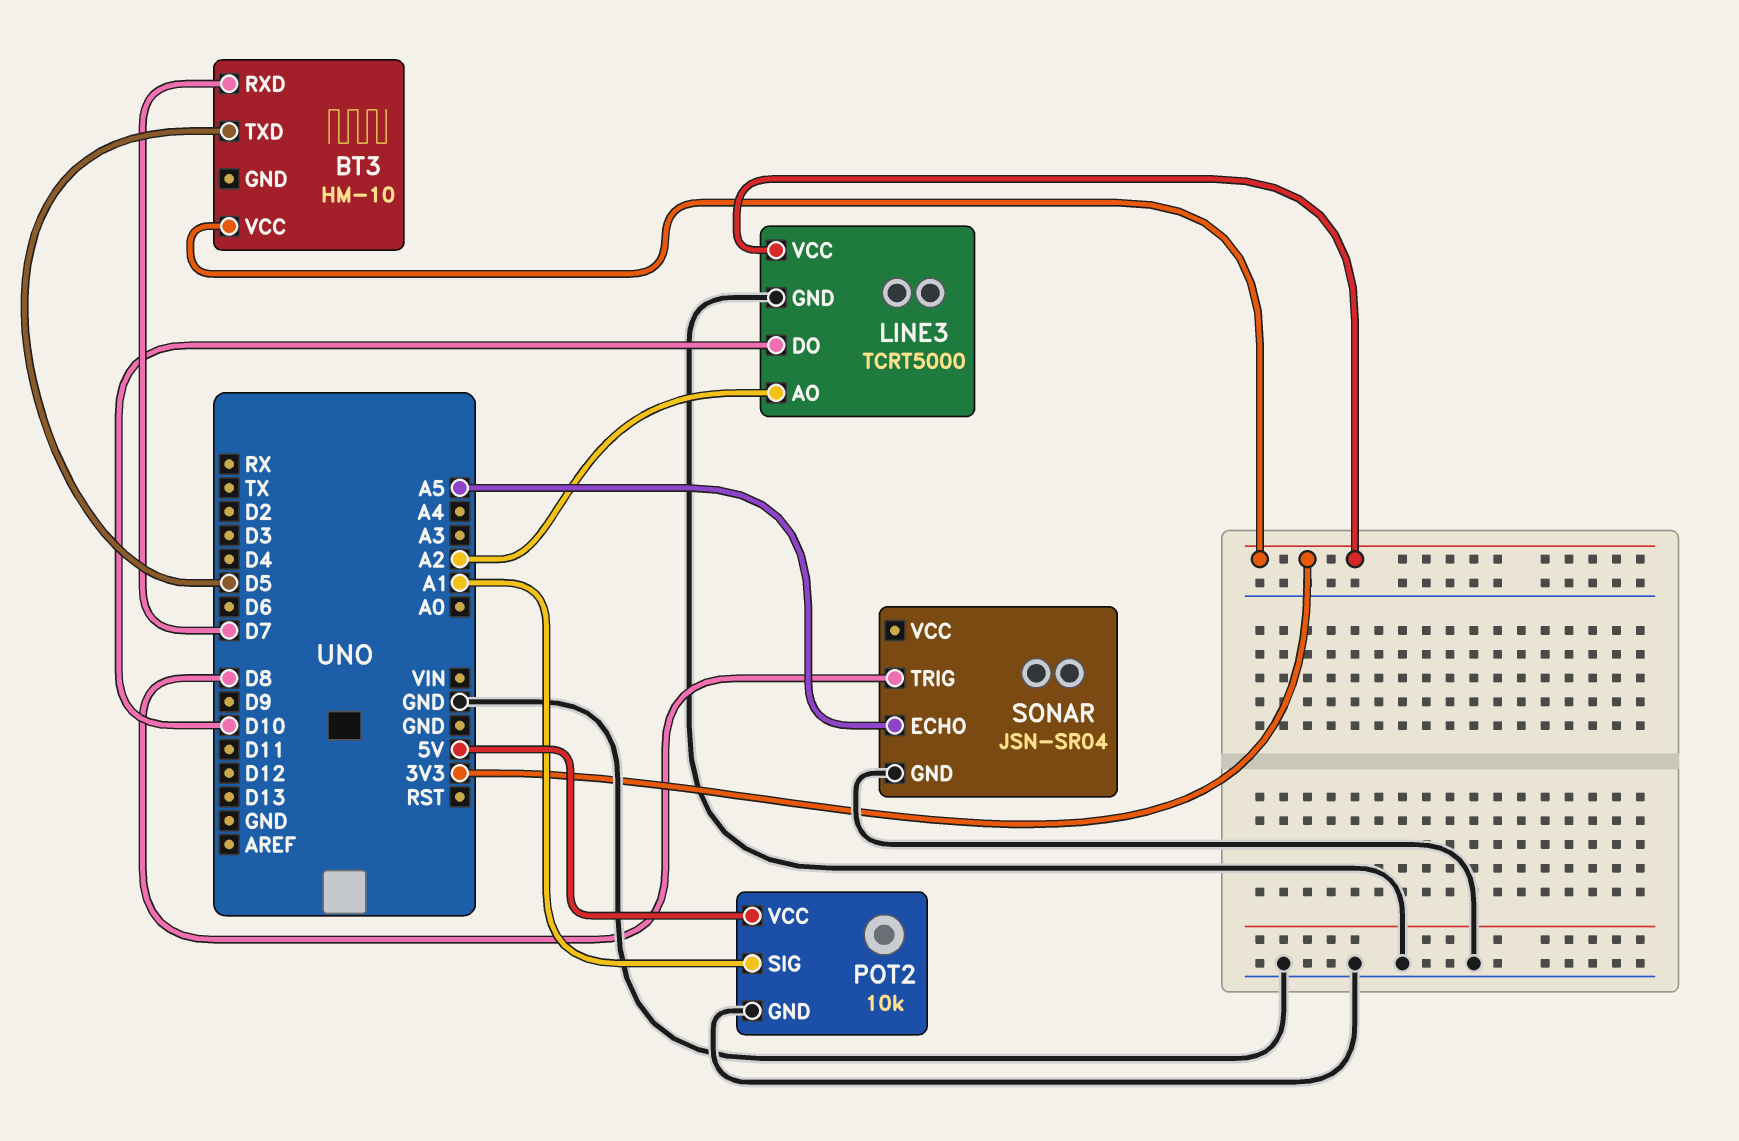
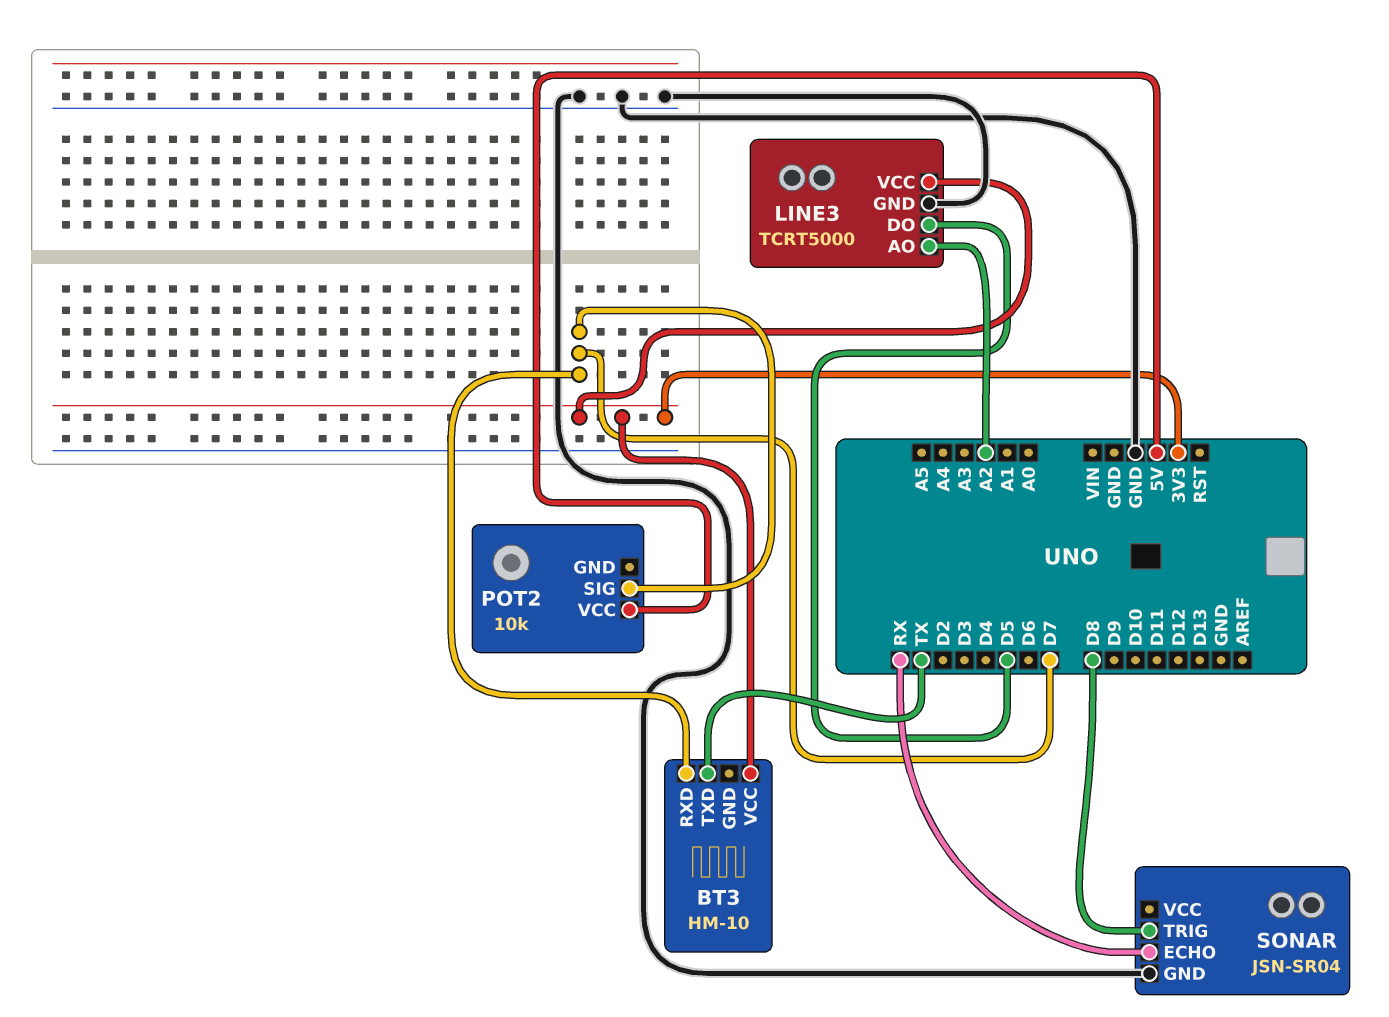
BT3 pin TXD: D5 -> TX
LINE3 pin DO: D10 -> D5
POT2 pin GND: GND -> none
POT2 pin SIG: A1 -> D7
SONAR pin ECHO: A5 -> RX

